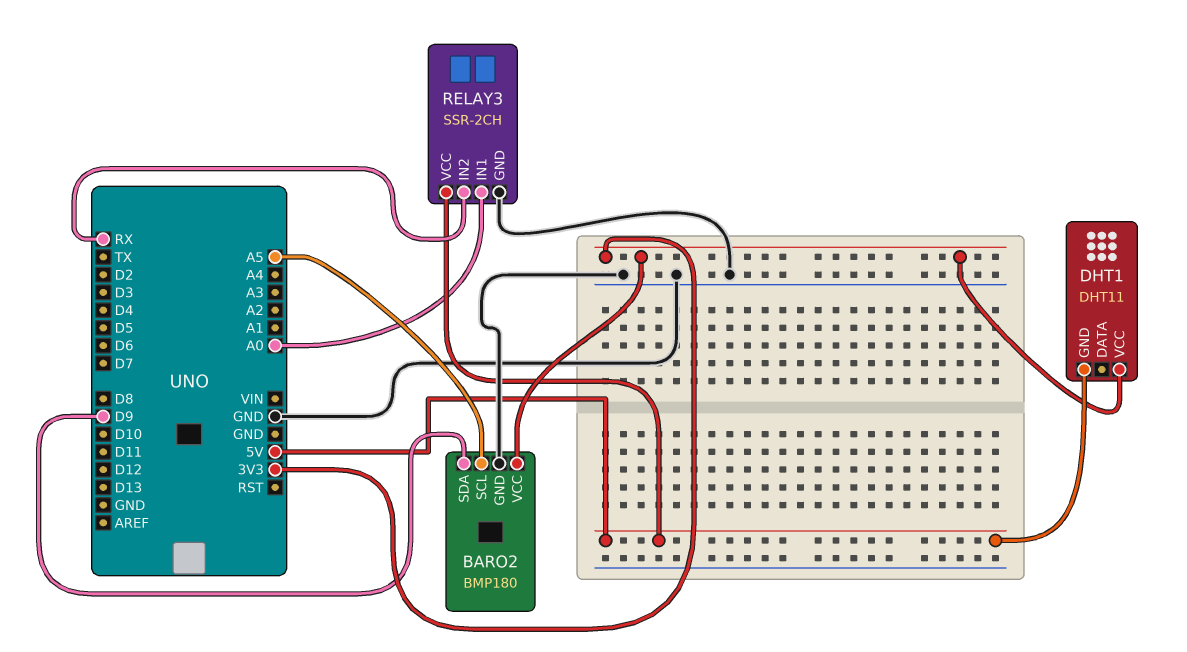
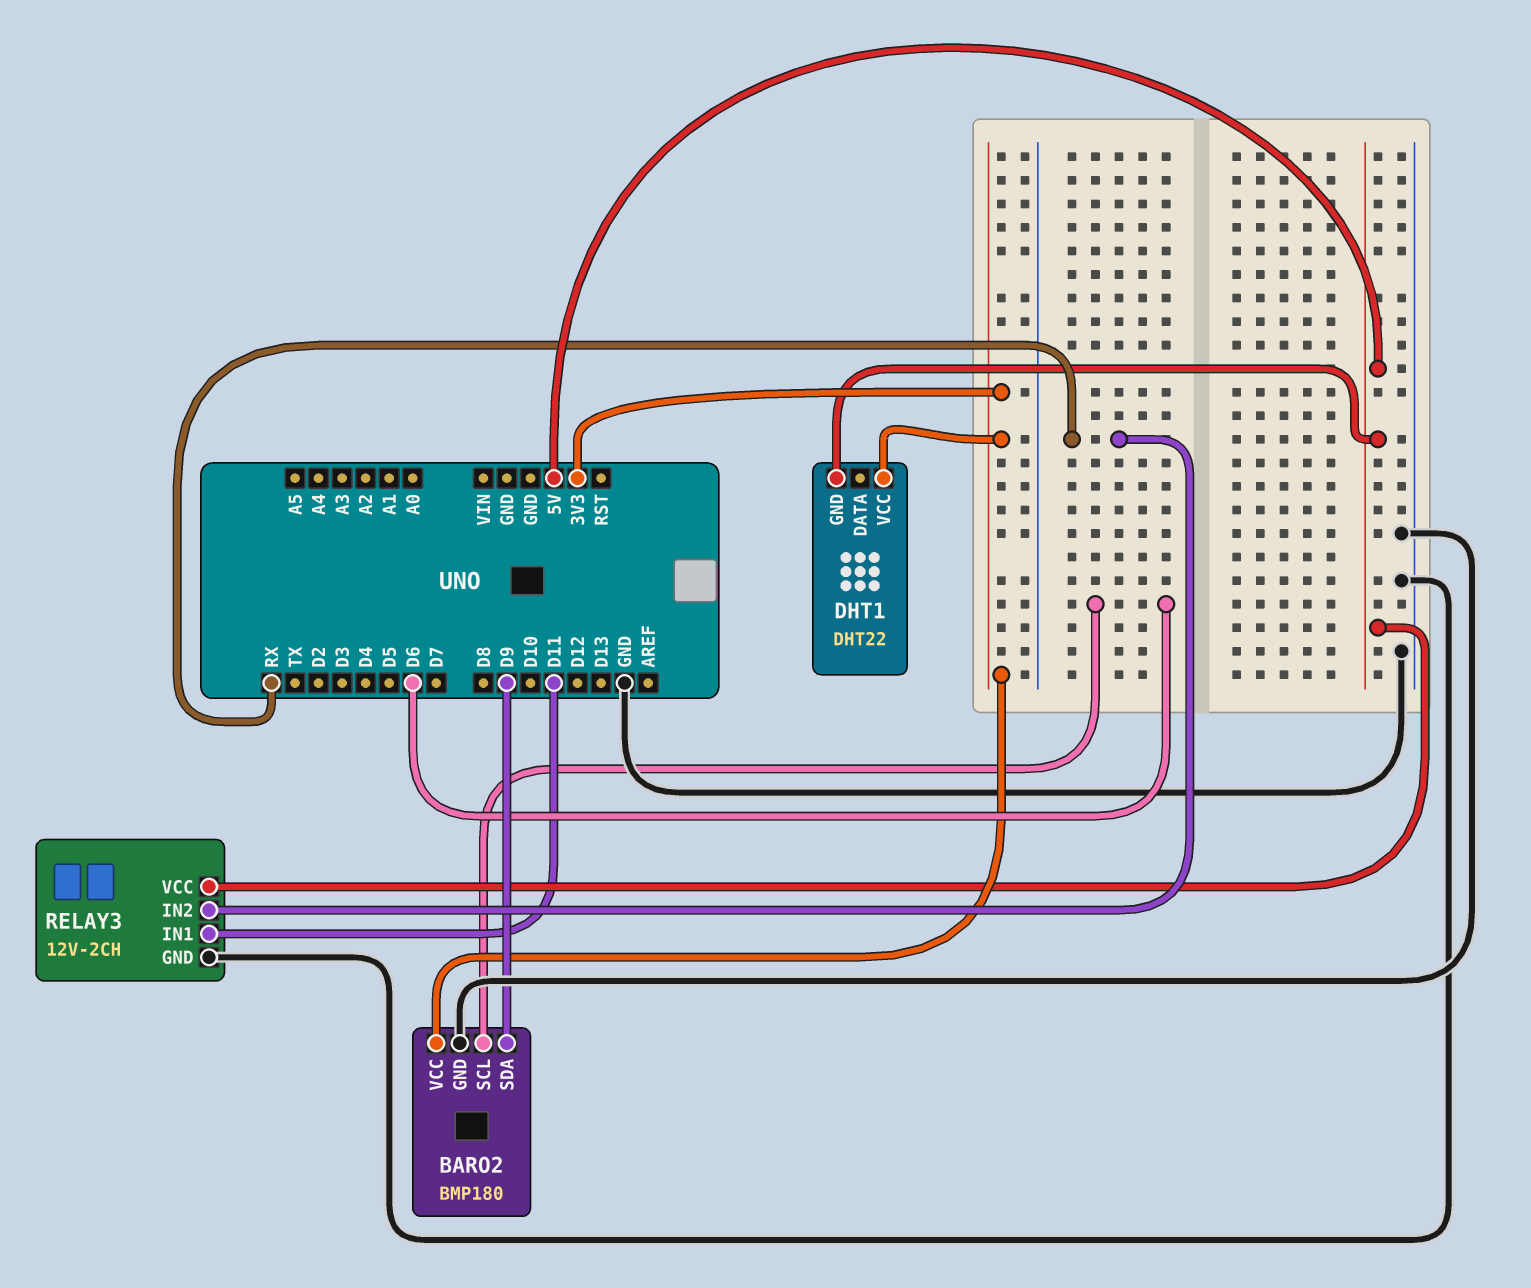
BARO2 pin SCL: A5 -> D6
DHT1: DHT11 -> DHT22
RELAY3: SSR-2CH -> 12V-2CH
RELAY3 pin IN1: A0 -> D11

